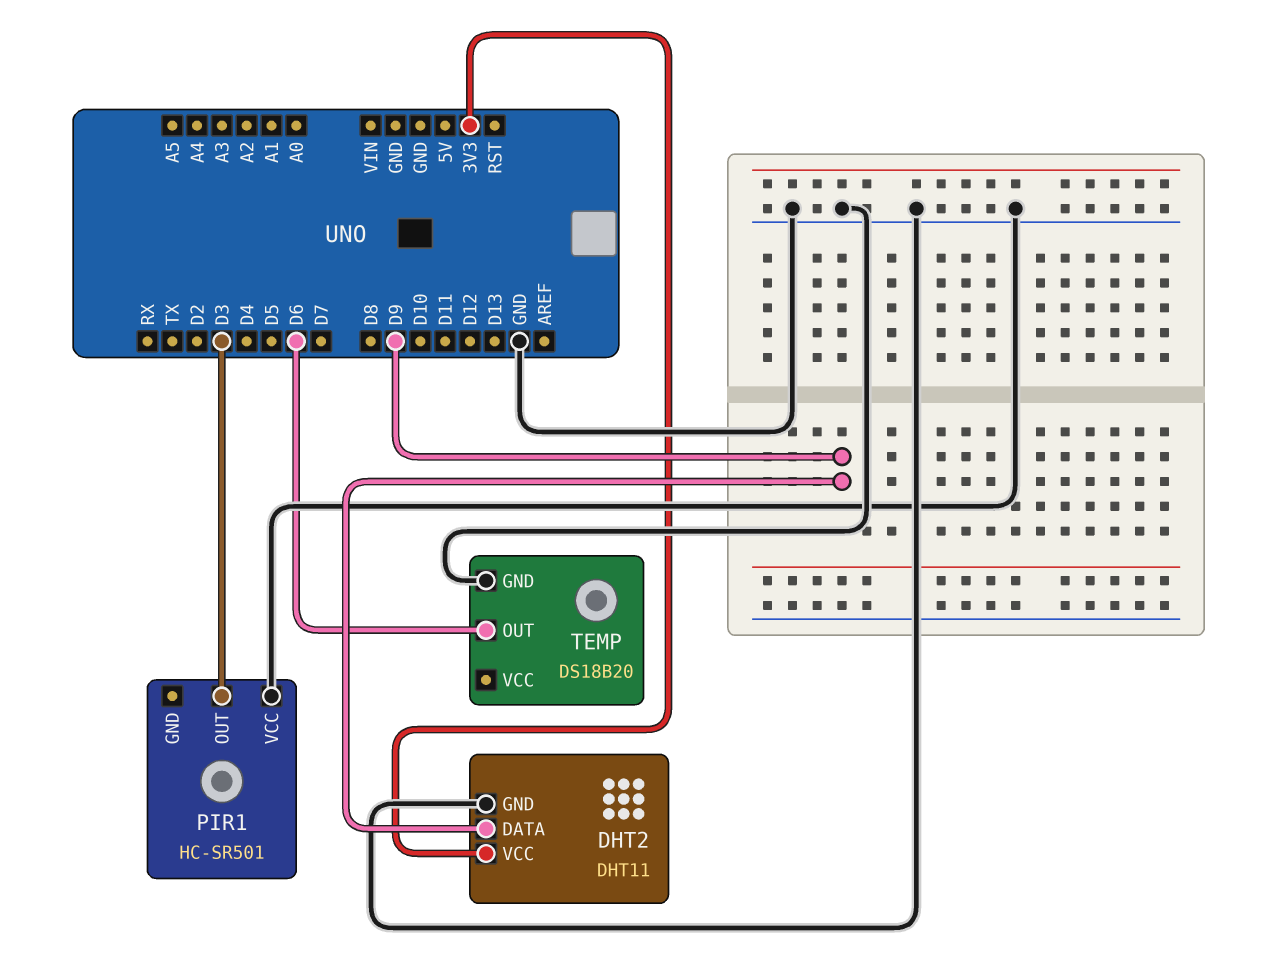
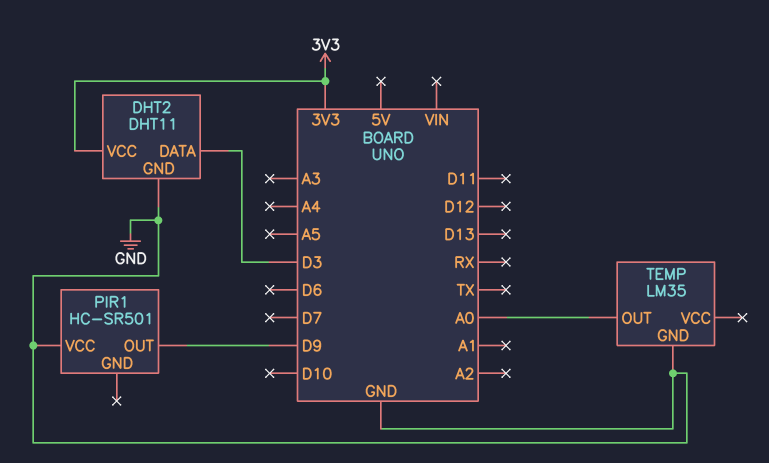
DHT2 pin DATA: D9 -> D3
PIR1 pin OUT: D3 -> D9
TEMP: DS18B20 -> LM35
TEMP pin OUT: D6 -> A0

